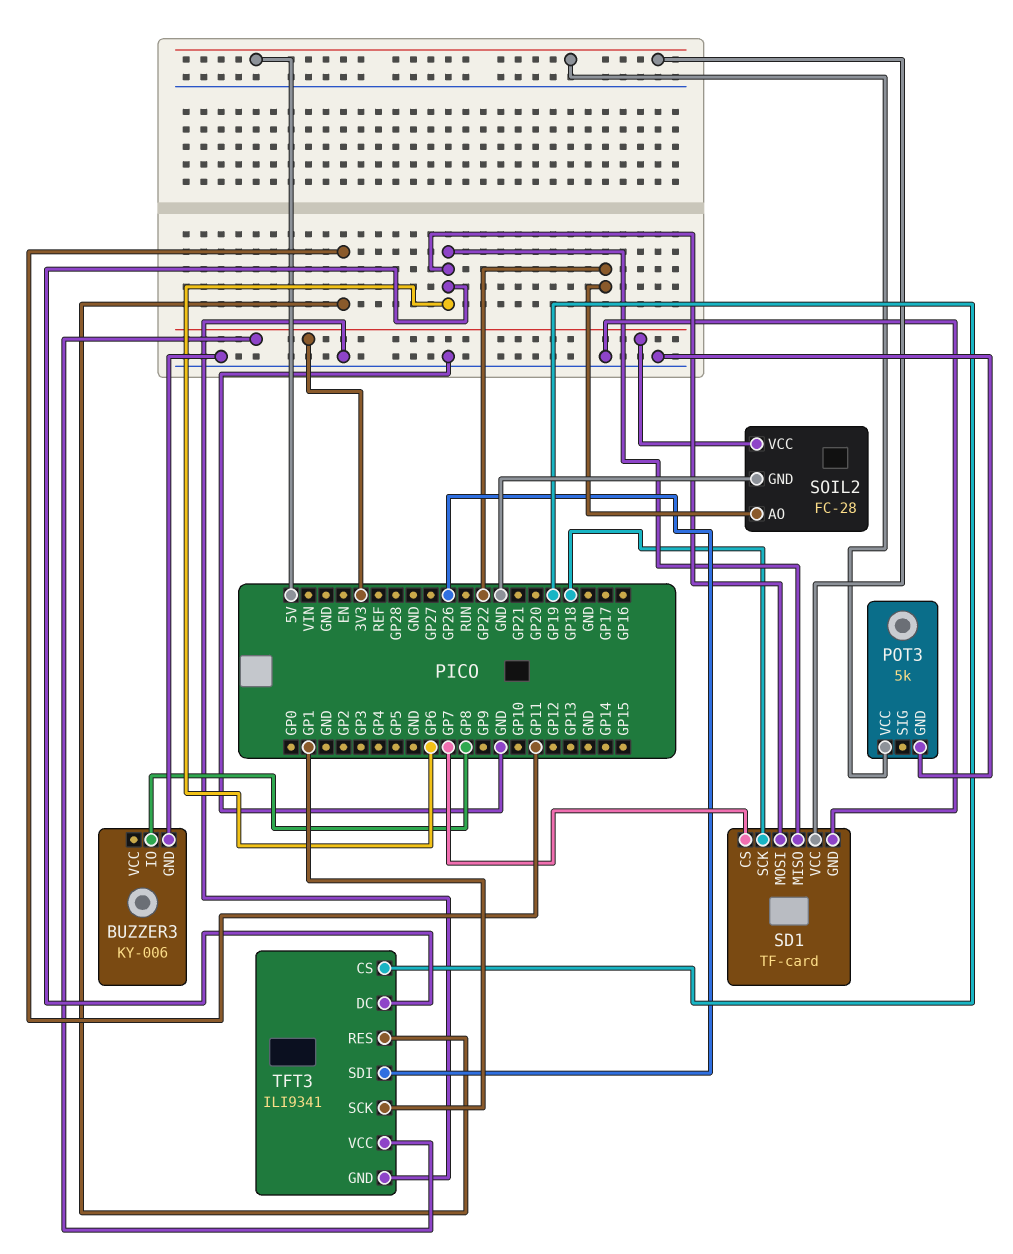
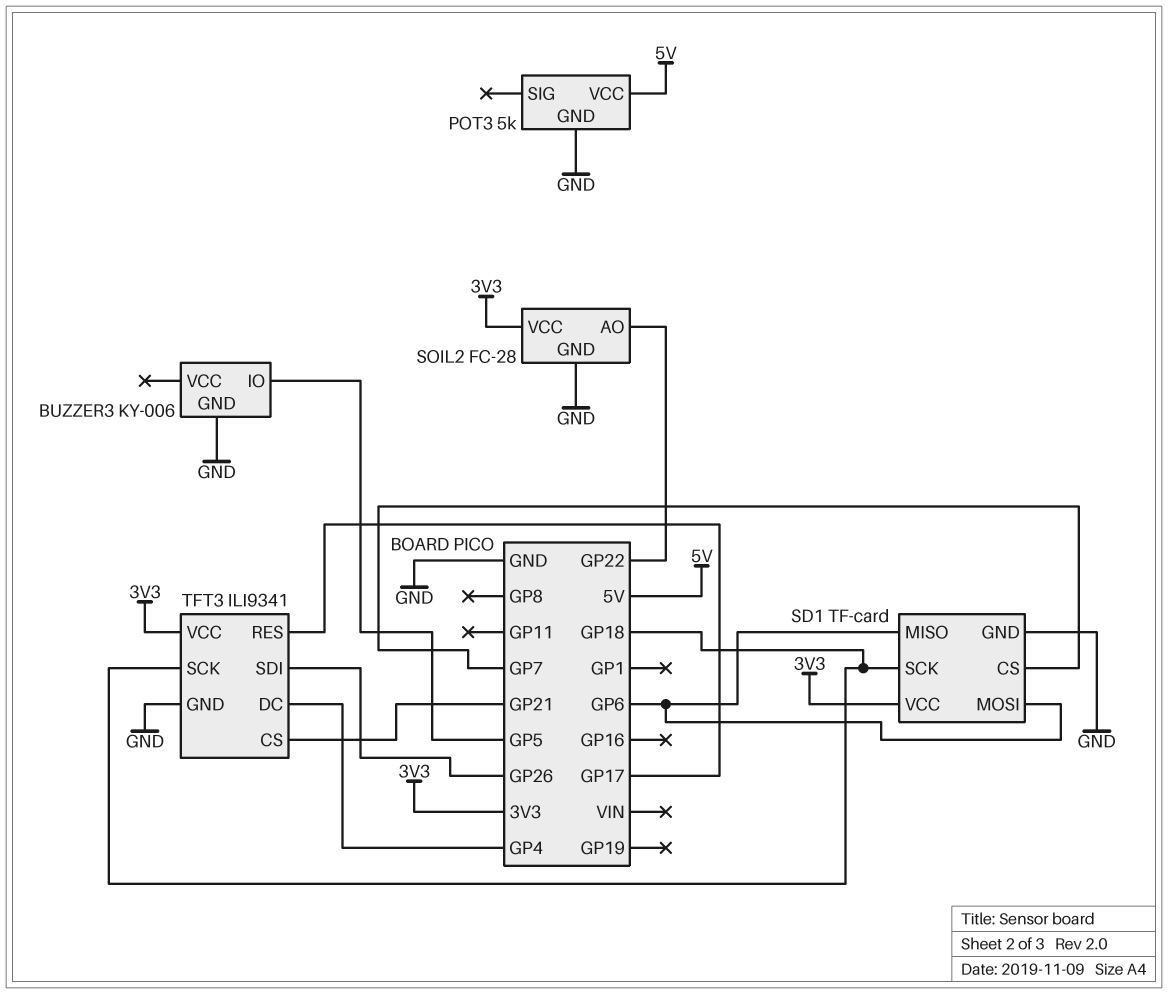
BUZZER3 pin IO: GP8 -> GP5
SD1 pin VCC: 5V -> 3V3
TFT3 pin CS: GP19 -> GP21
TFT3 pin DC: GP6 -> GP4
TFT3 pin RES: GP11 -> GP17
TFT3 pin SCK: GP1 -> GP18

